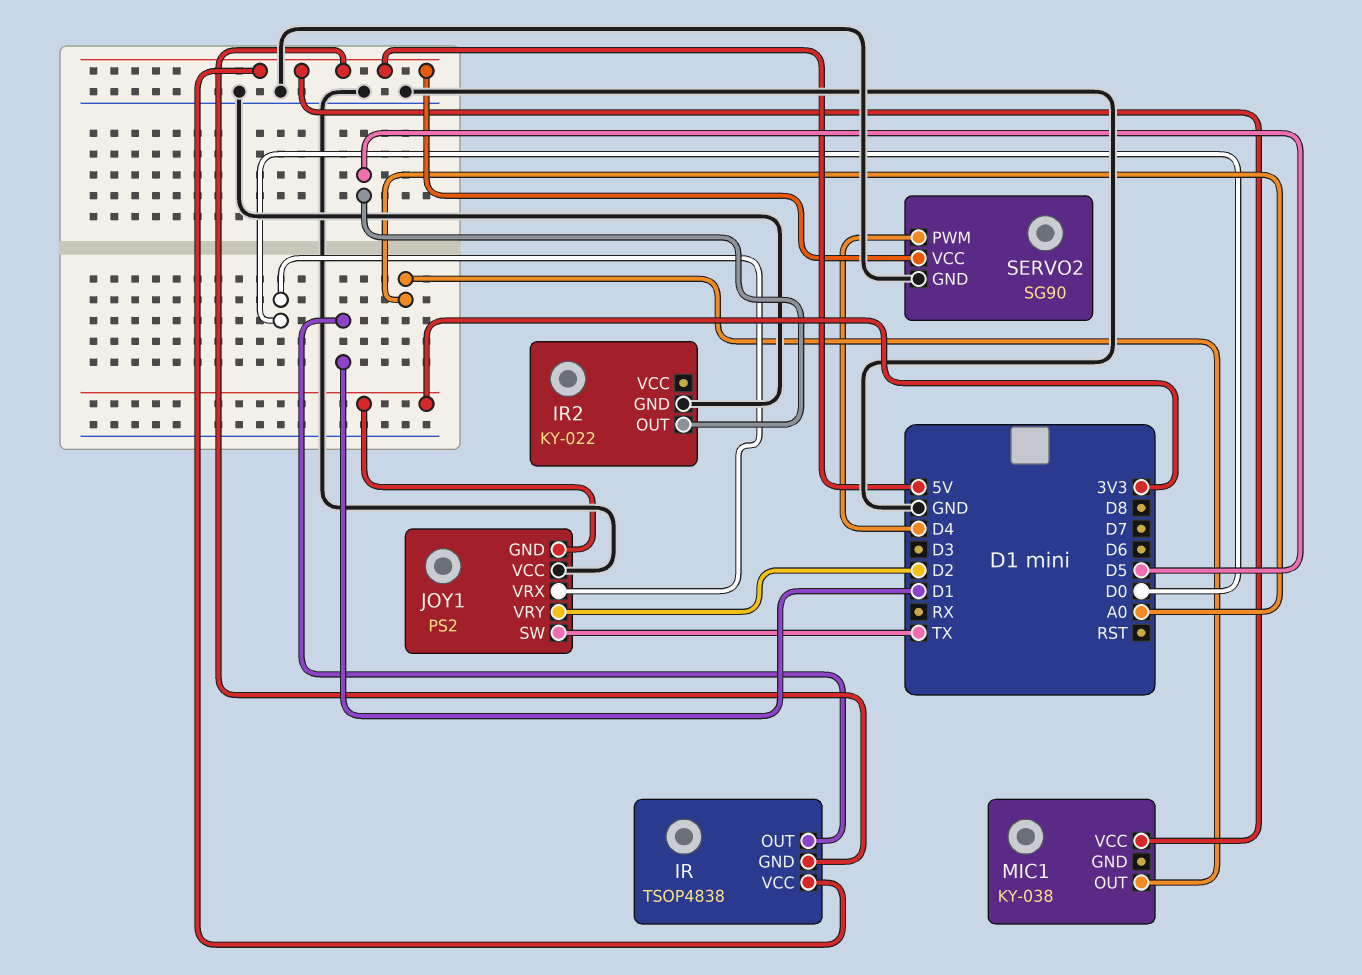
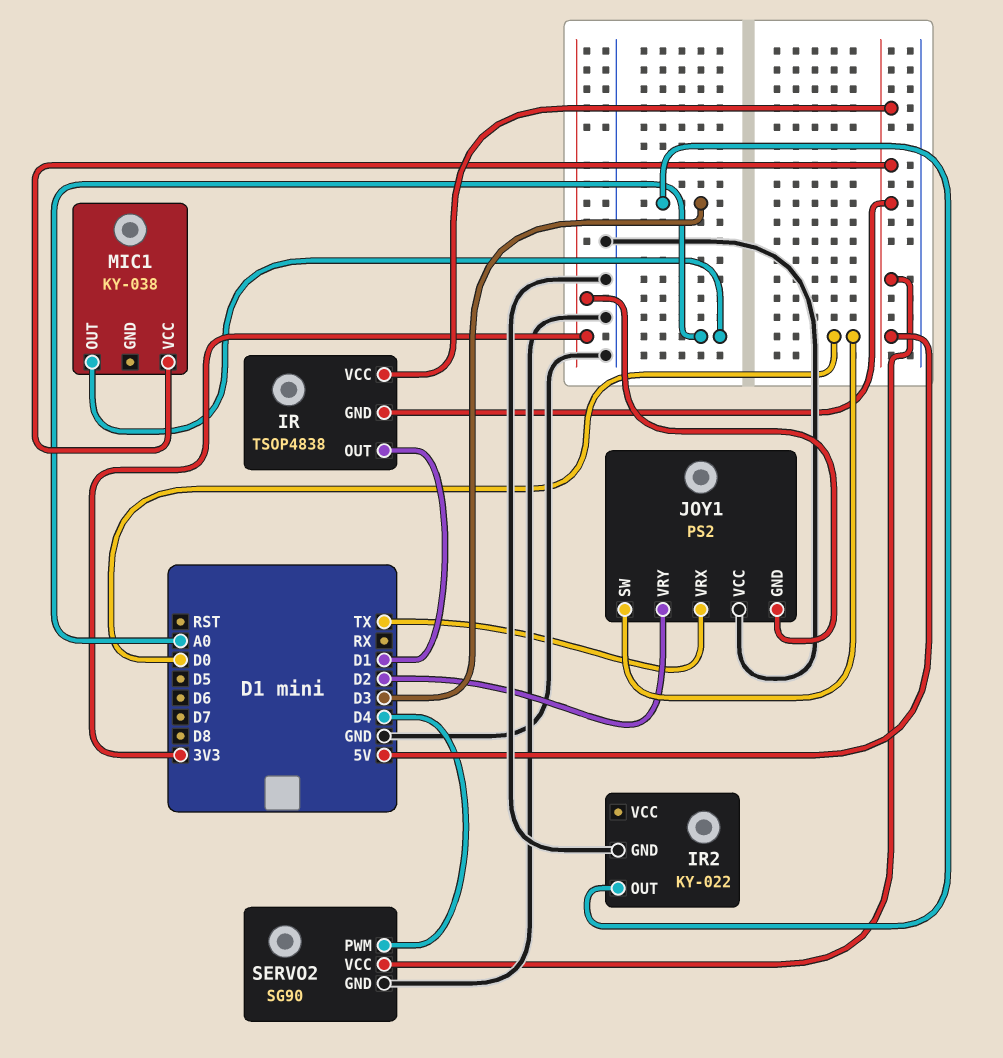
IR2 pin OUT: D5 -> D3
JOY1 pin SW: TX -> D0
JOY1 pin VRX: D0 -> TX

